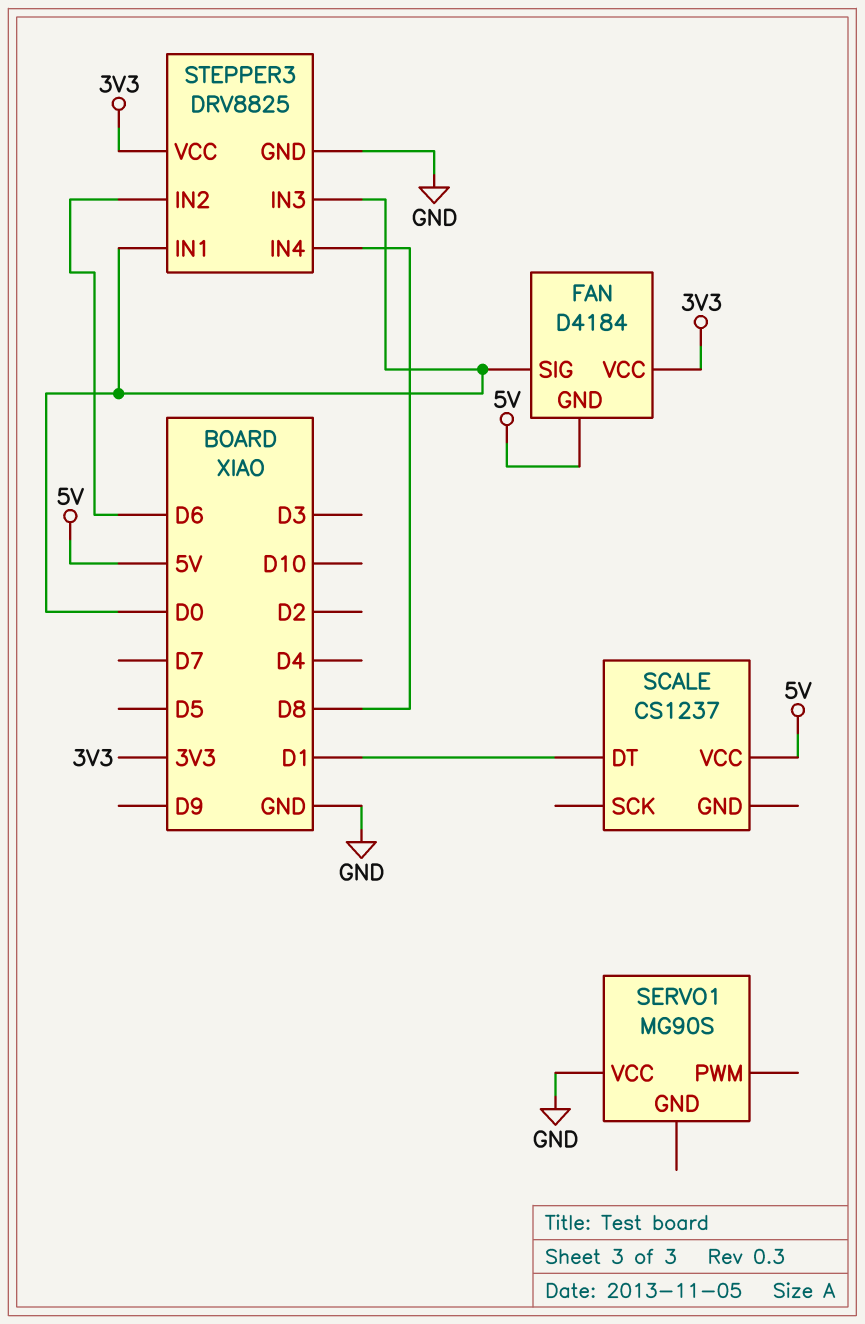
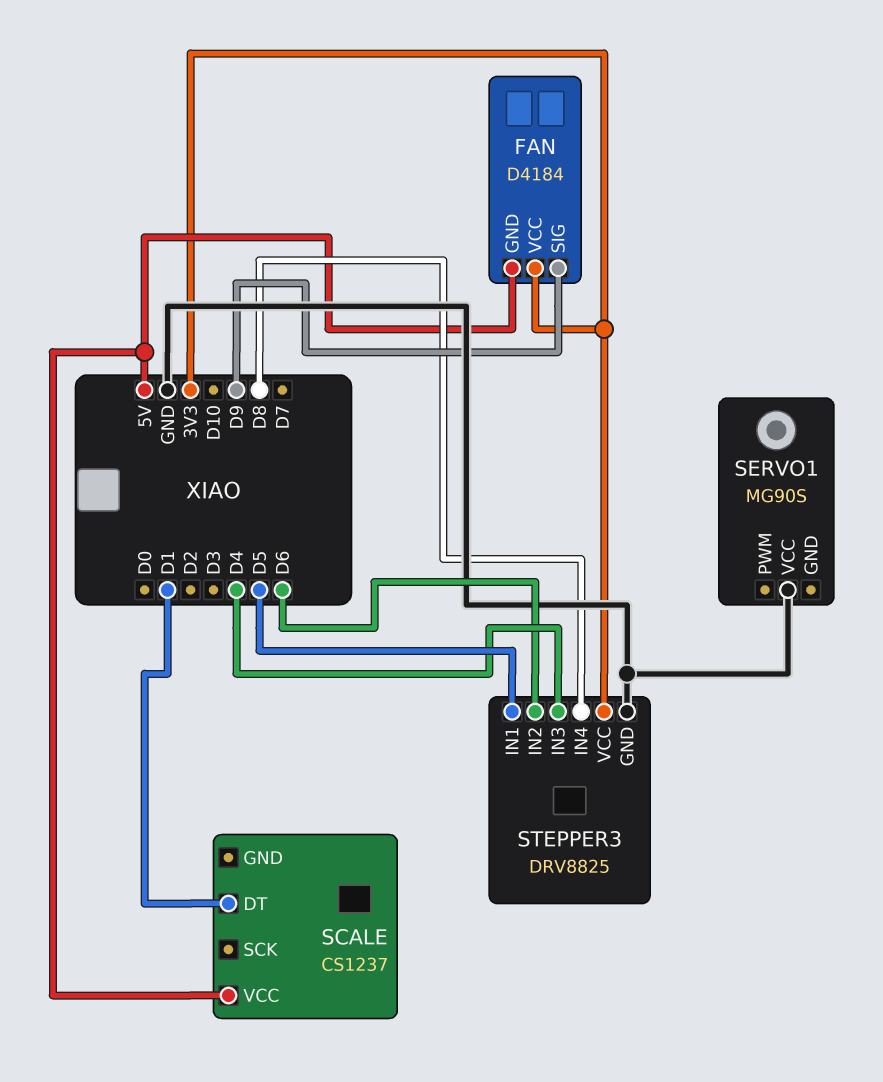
FAN pin SIG: D0 -> D9
STEPPER3 pin IN1: D0 -> D5
STEPPER3 pin IN3: D0 -> D4

